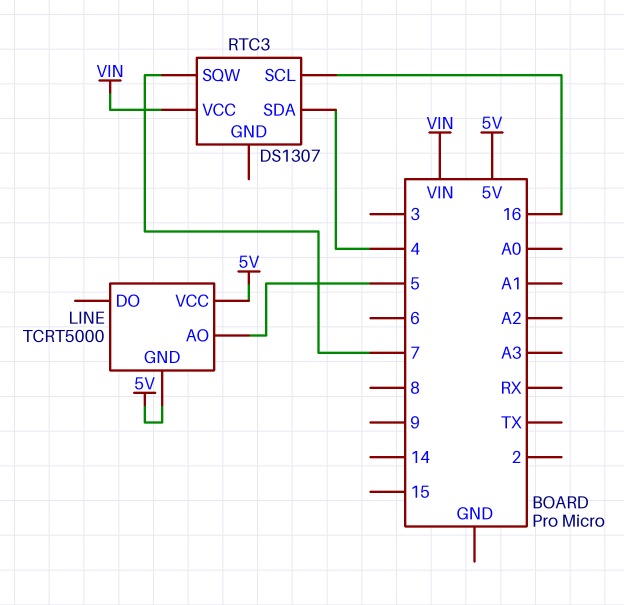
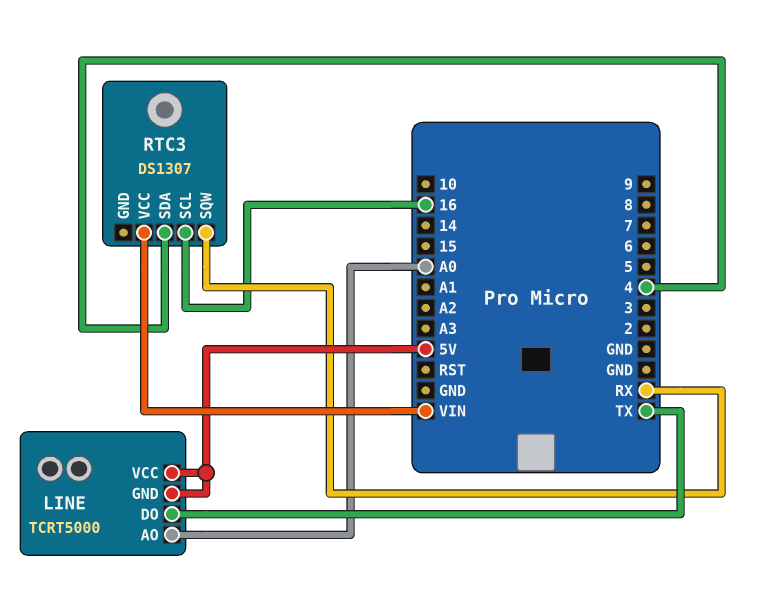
LINE pin AO: 5 -> A0
LINE pin DO: none -> TX
RTC3 pin SQW: 7 -> RX

